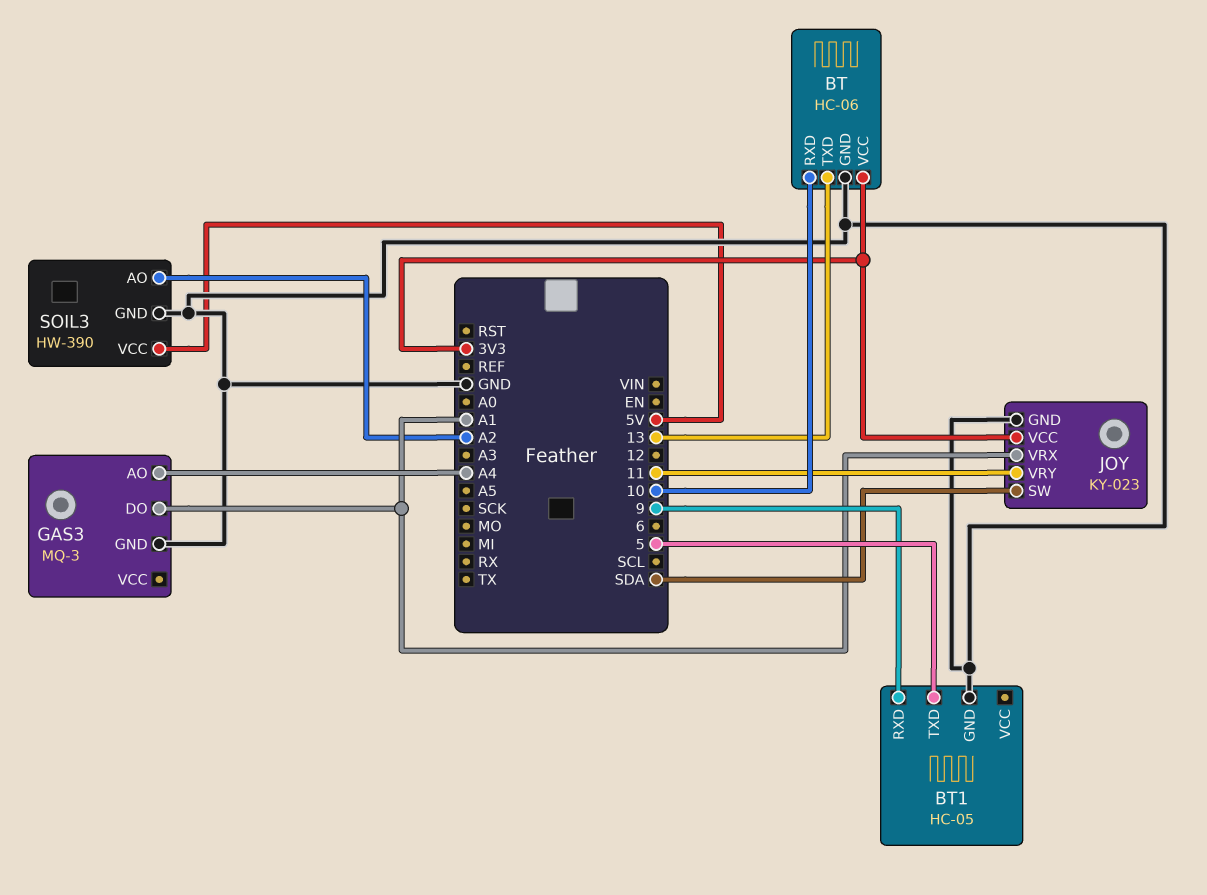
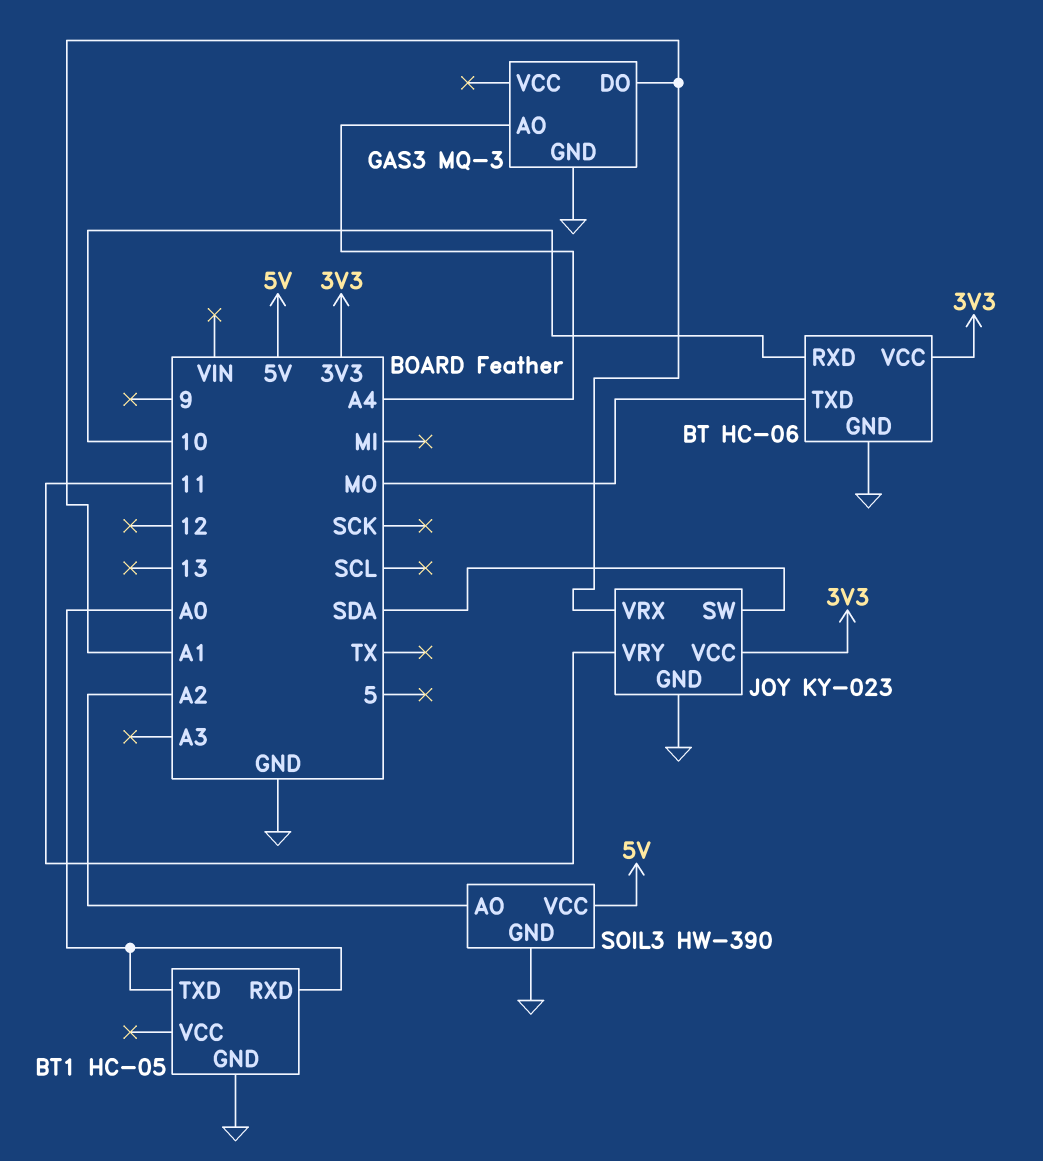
BT pin TXD: 13 -> MO
BT1 pin RXD: 9 -> A0
BT1 pin TXD: 5 -> A0

